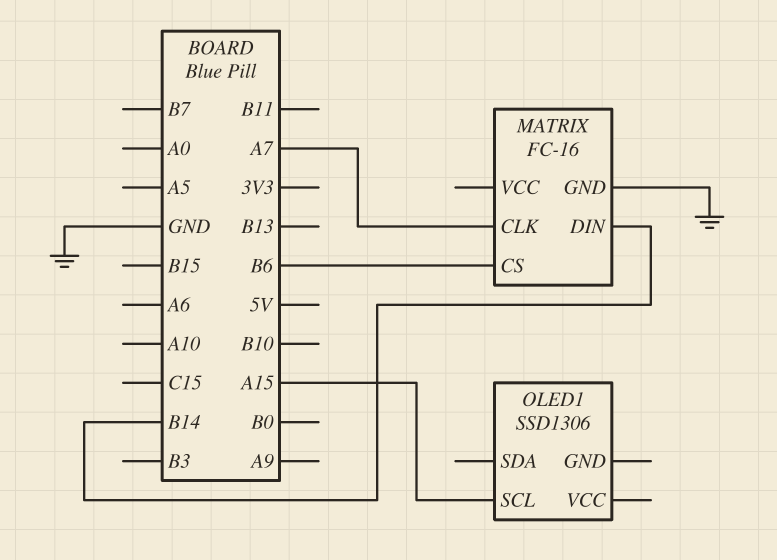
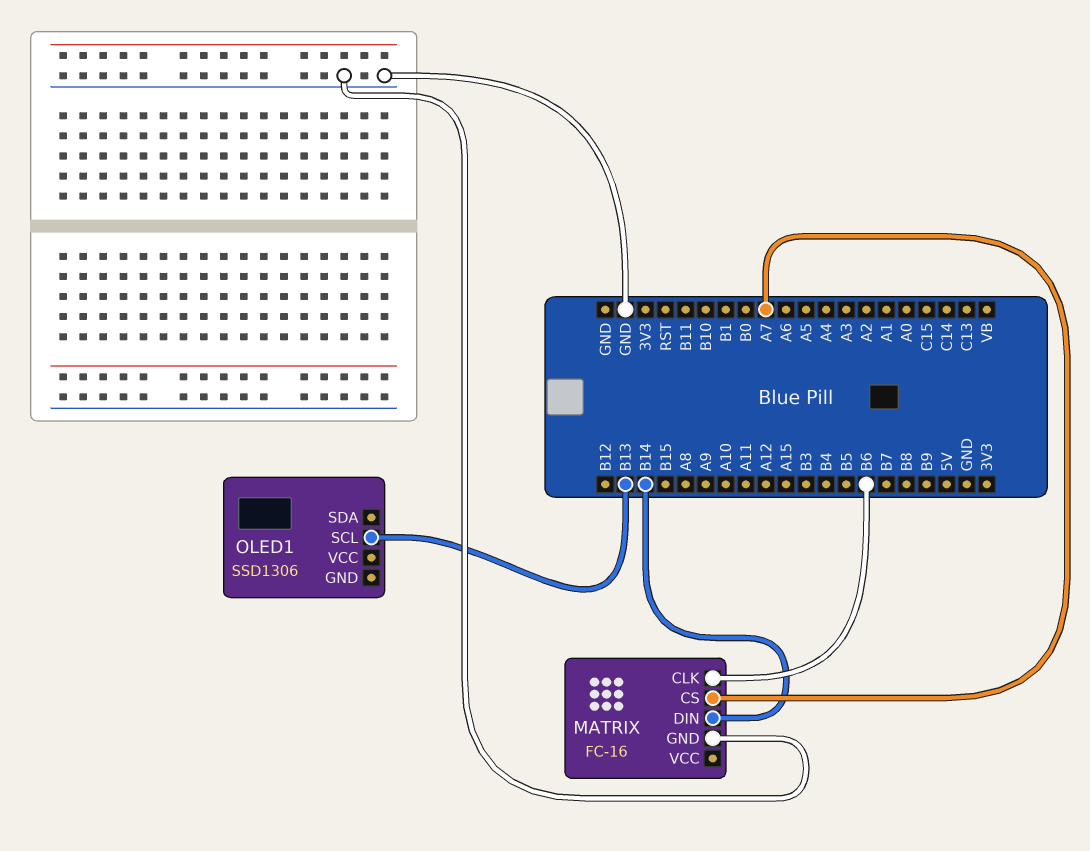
MATRIX pin CLK: A7 -> B6
MATRIX pin CS: B6 -> A7
OLED1 pin SCL: A15 -> B13

